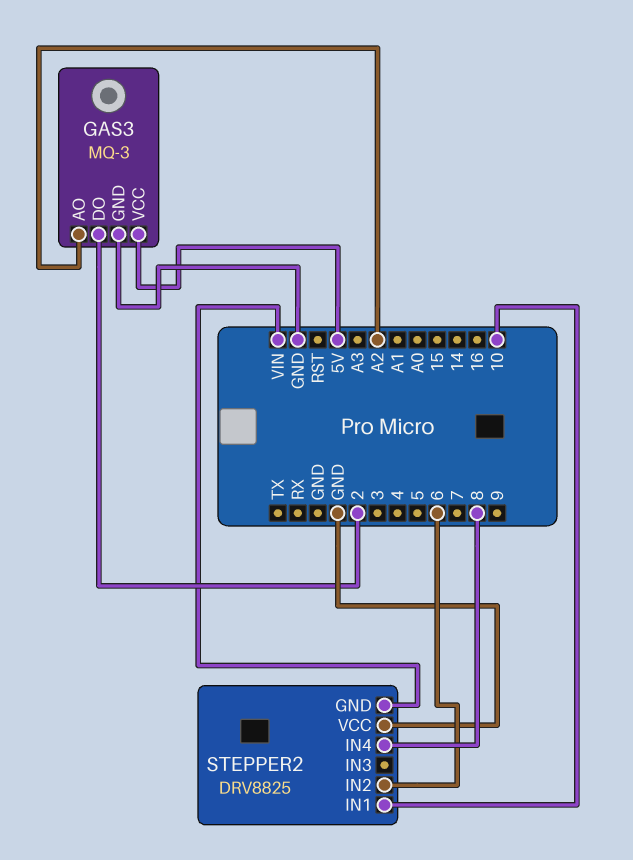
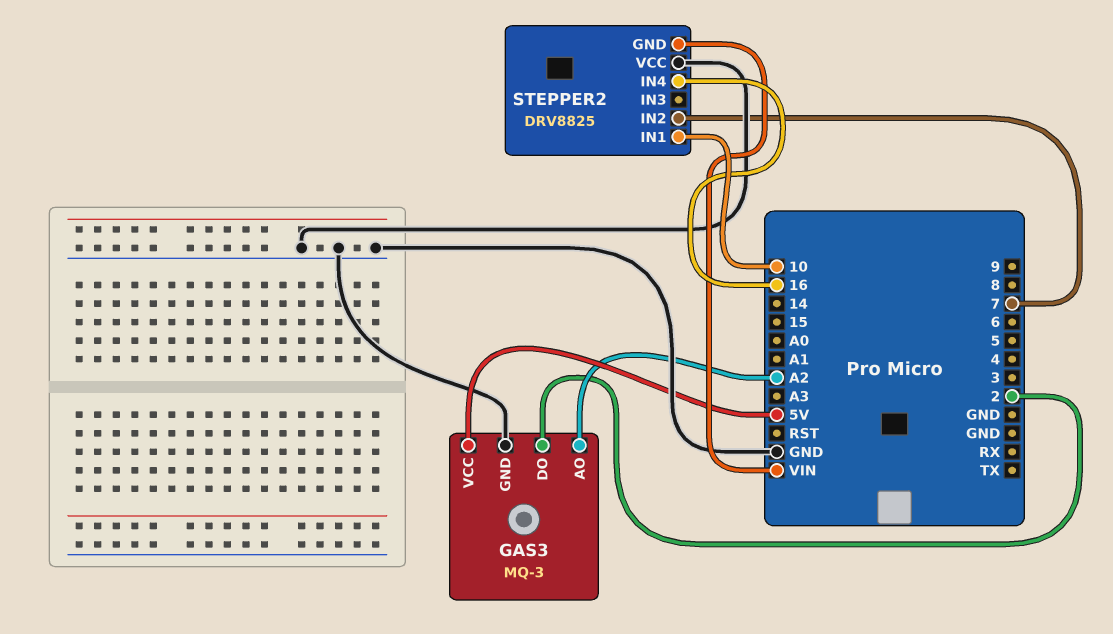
STEPPER2 pin IN2: 6 -> 7
STEPPER2 pin IN4: 8 -> 16

